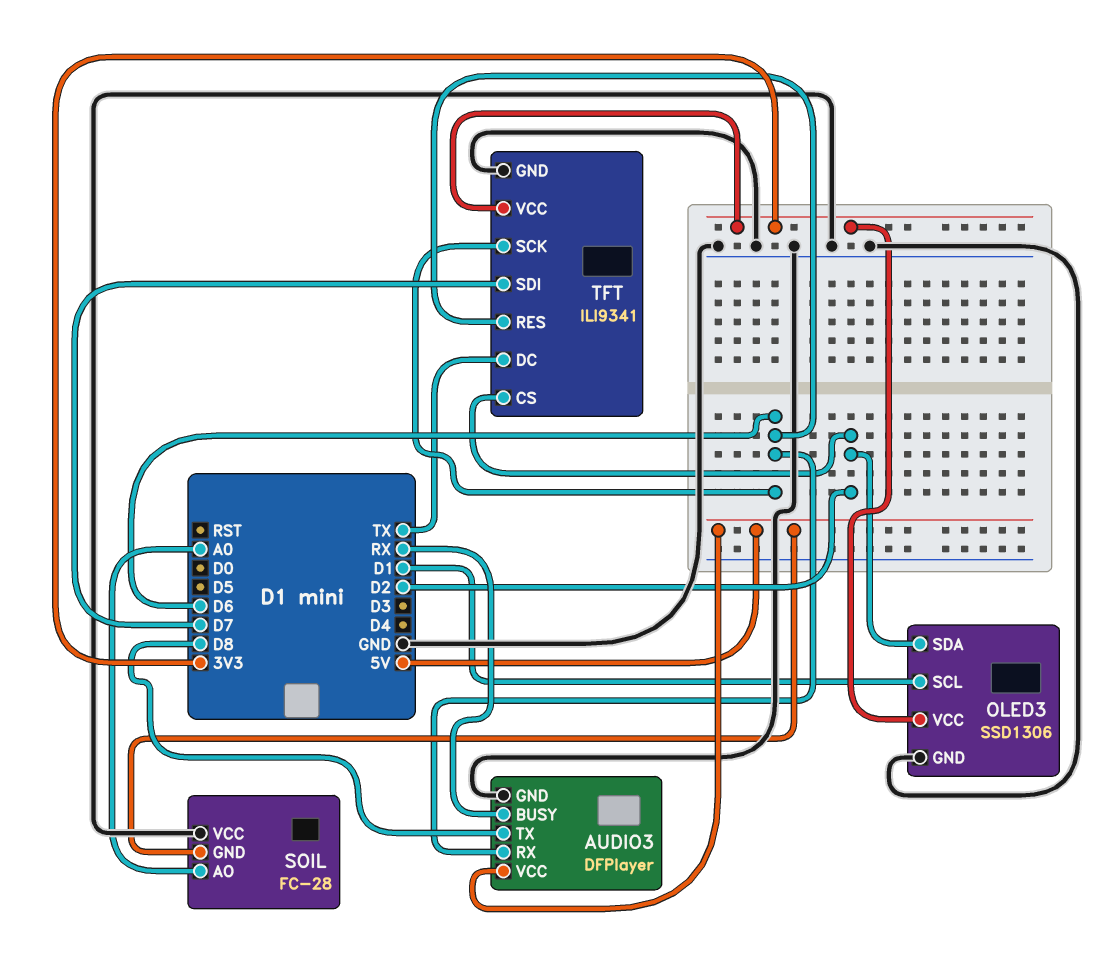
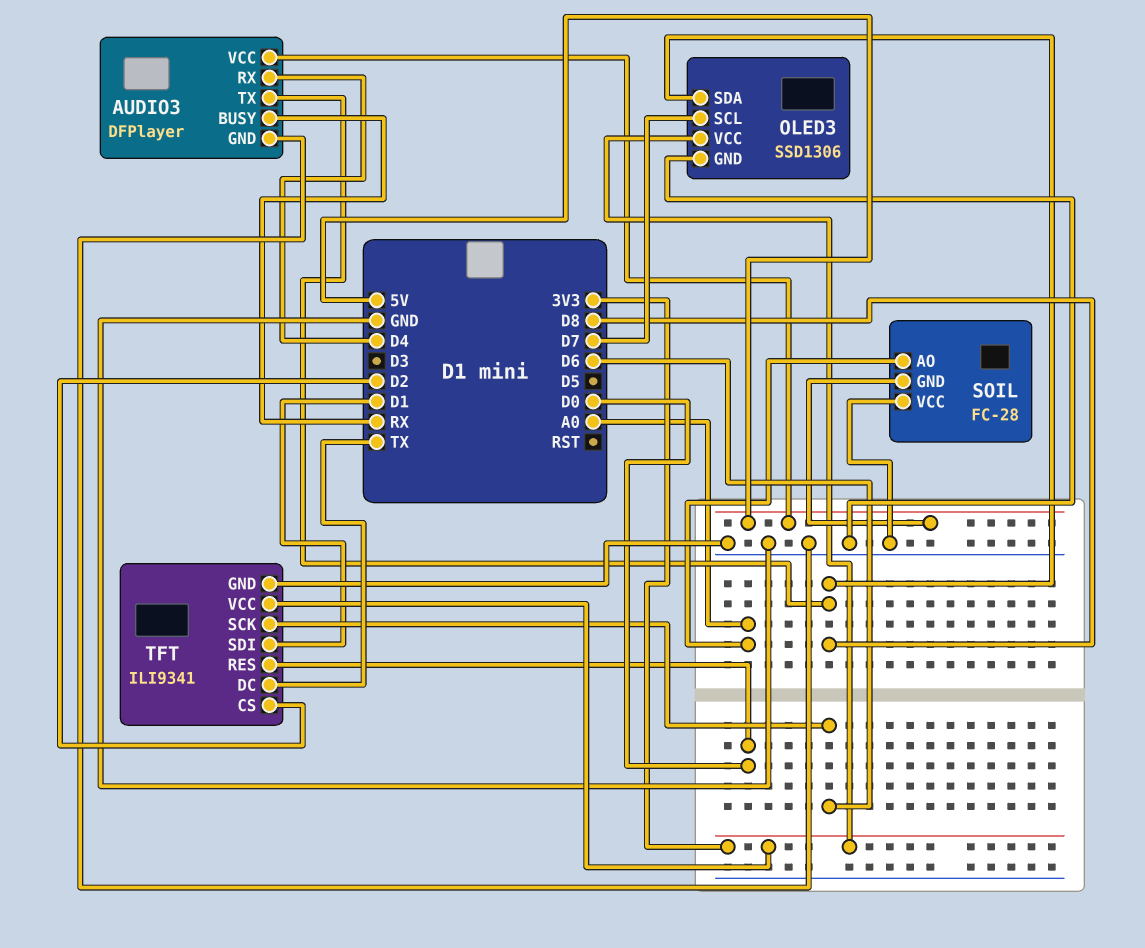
AUDIO3 pin RX: D6 -> D4
OLED3 pin SCL: D1 -> D7
OLED3 pin SDA: D2 -> D8
TFT pin RES: D6 -> D0
TFT pin SDI: D7 -> D1

